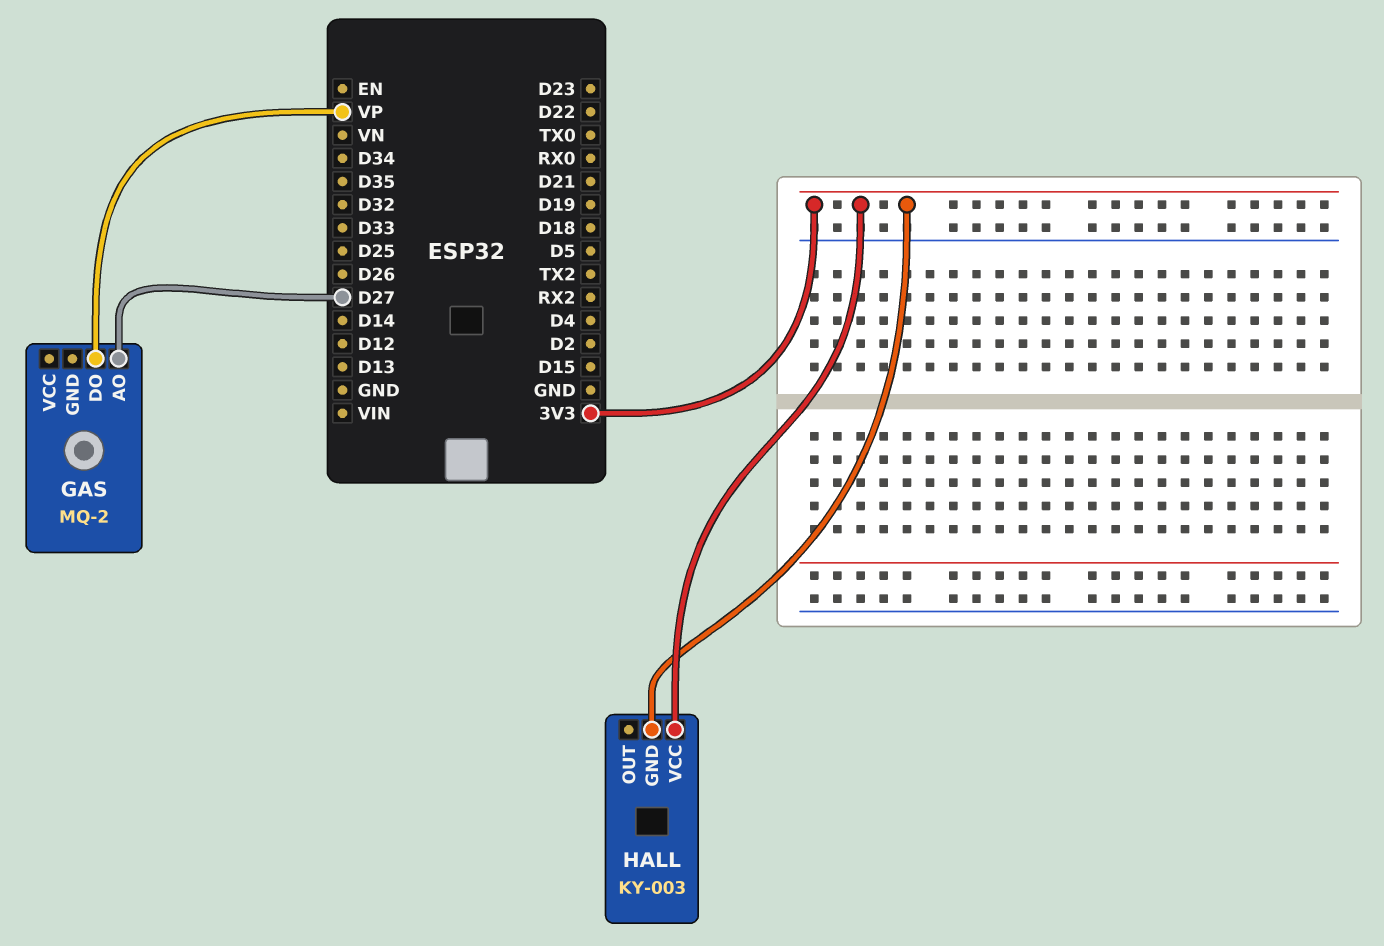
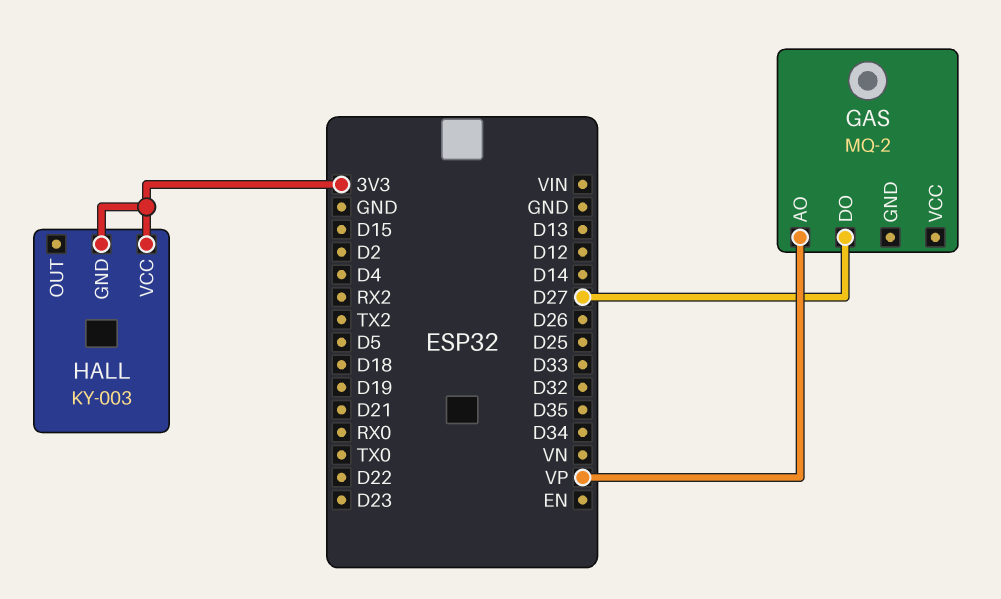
GAS pin AO: D27 -> VP
GAS pin DO: VP -> D27

